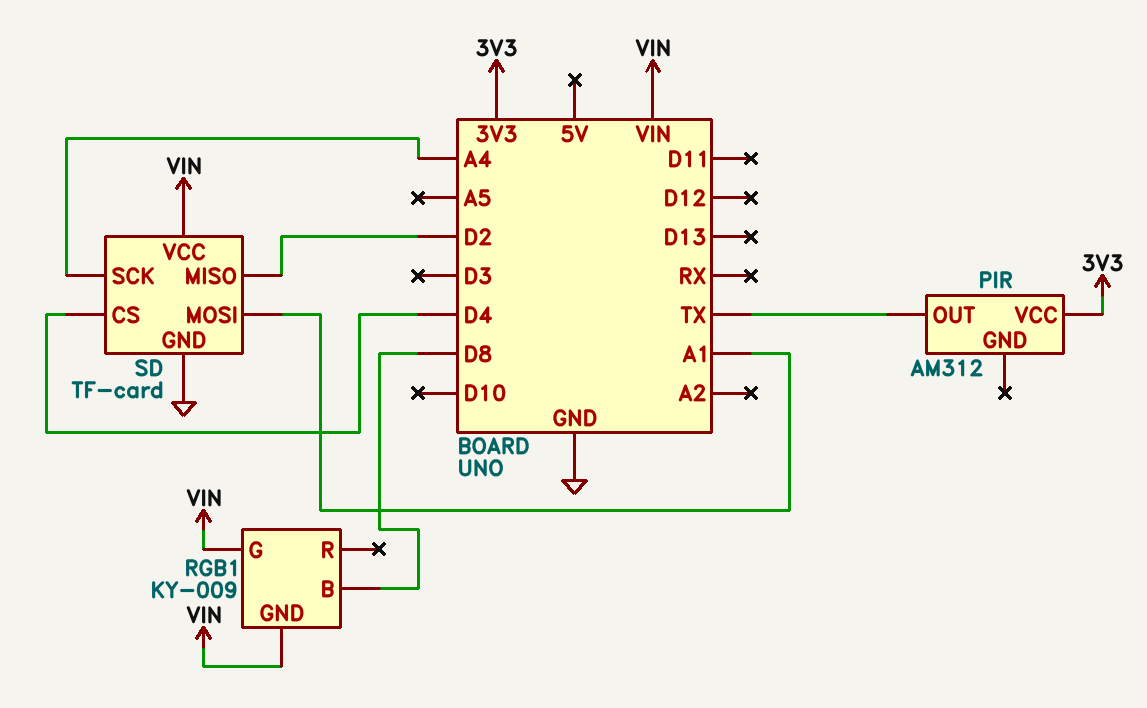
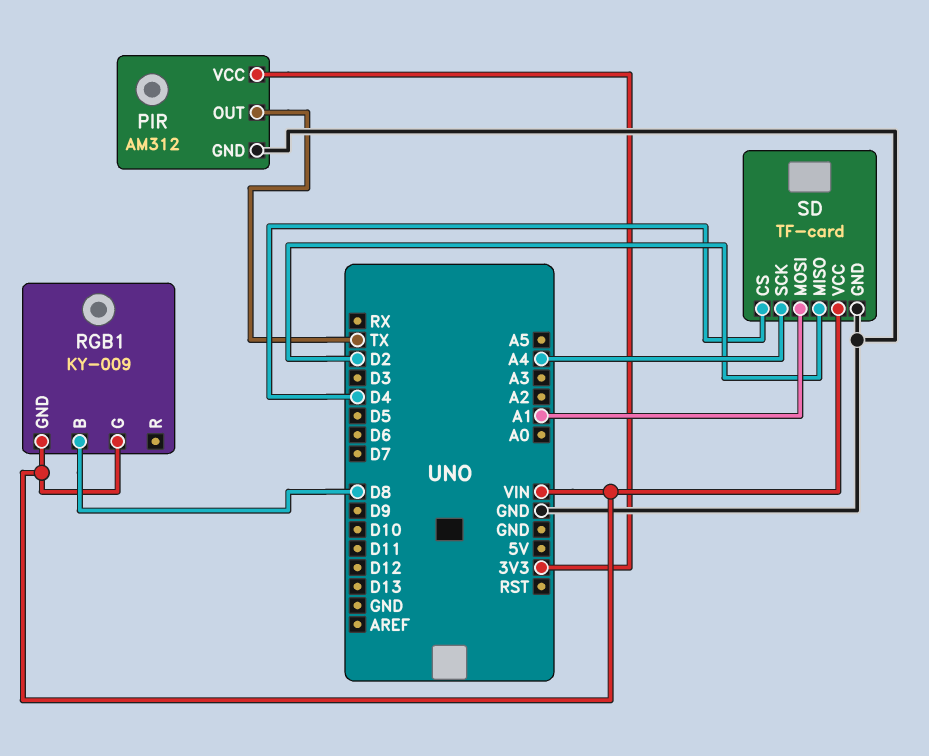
PIR pin GND: none -> GND

